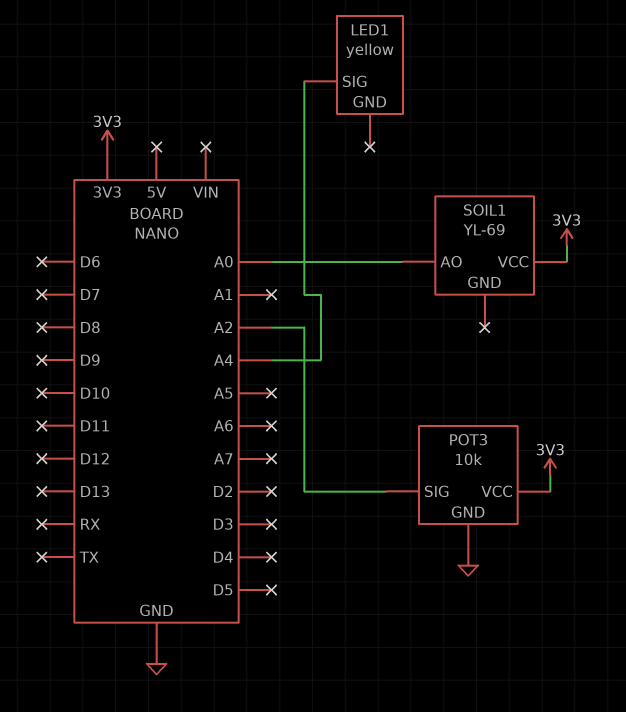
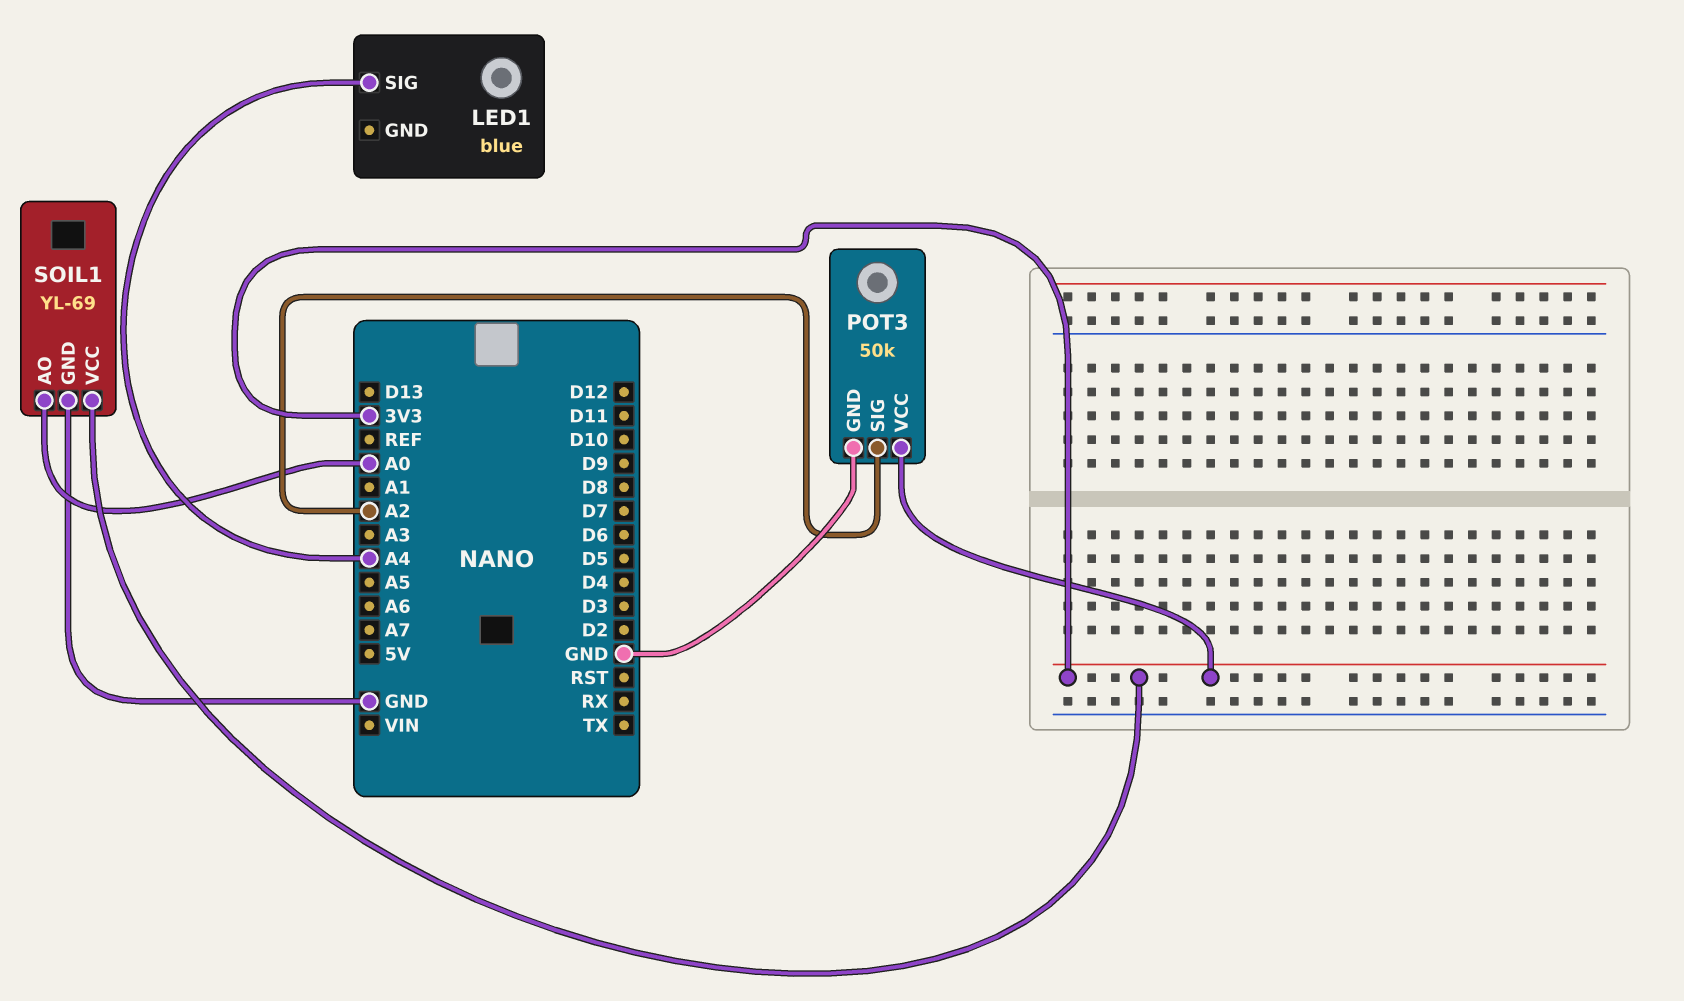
LED1: yellow -> blue
POT3: 10k -> 50k
SOIL1 pin GND: none -> GND

